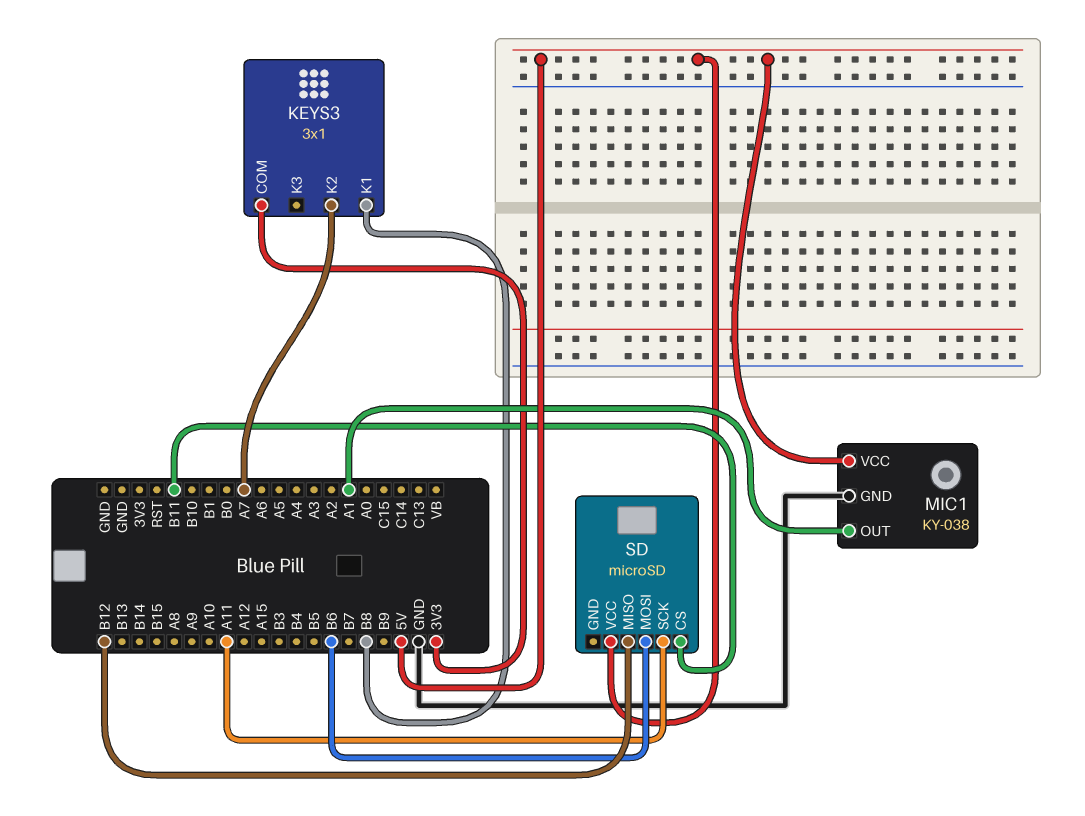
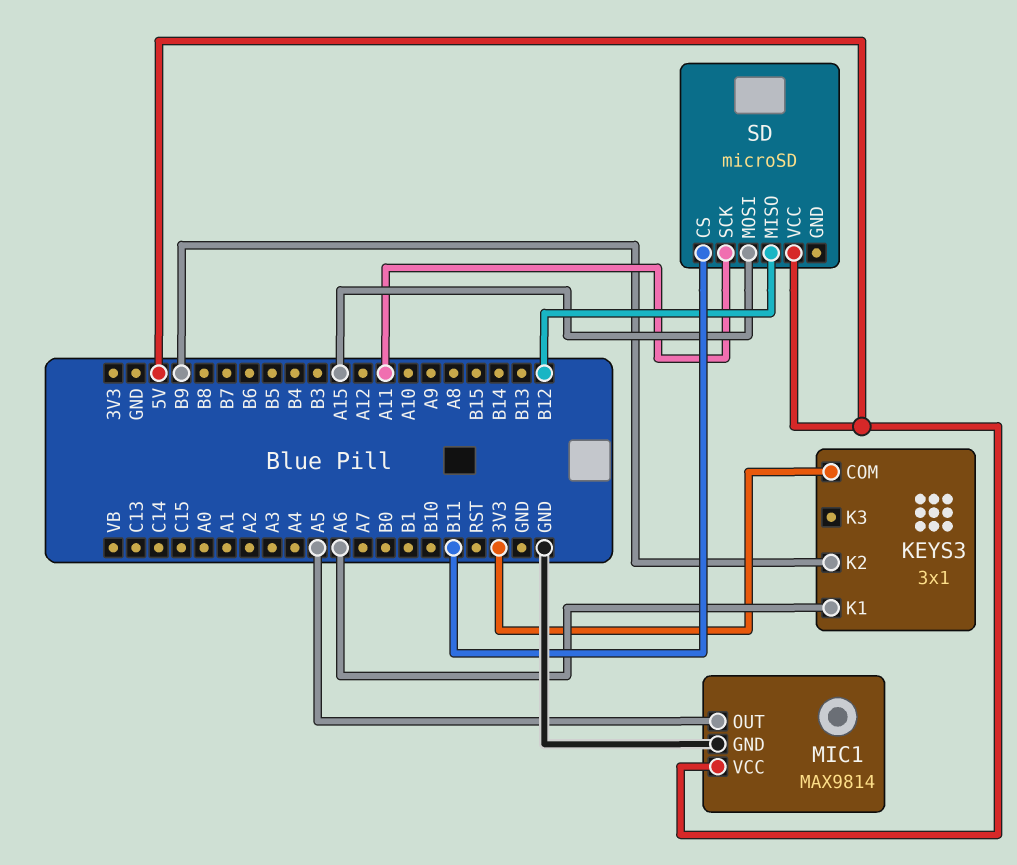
KEYS3 pin K1: B8 -> A6
KEYS3 pin K2: A7 -> B9
MIC1: KY-038 -> MAX9814
MIC1 pin OUT: A1 -> A5
SD pin MOSI: B6 -> A15

